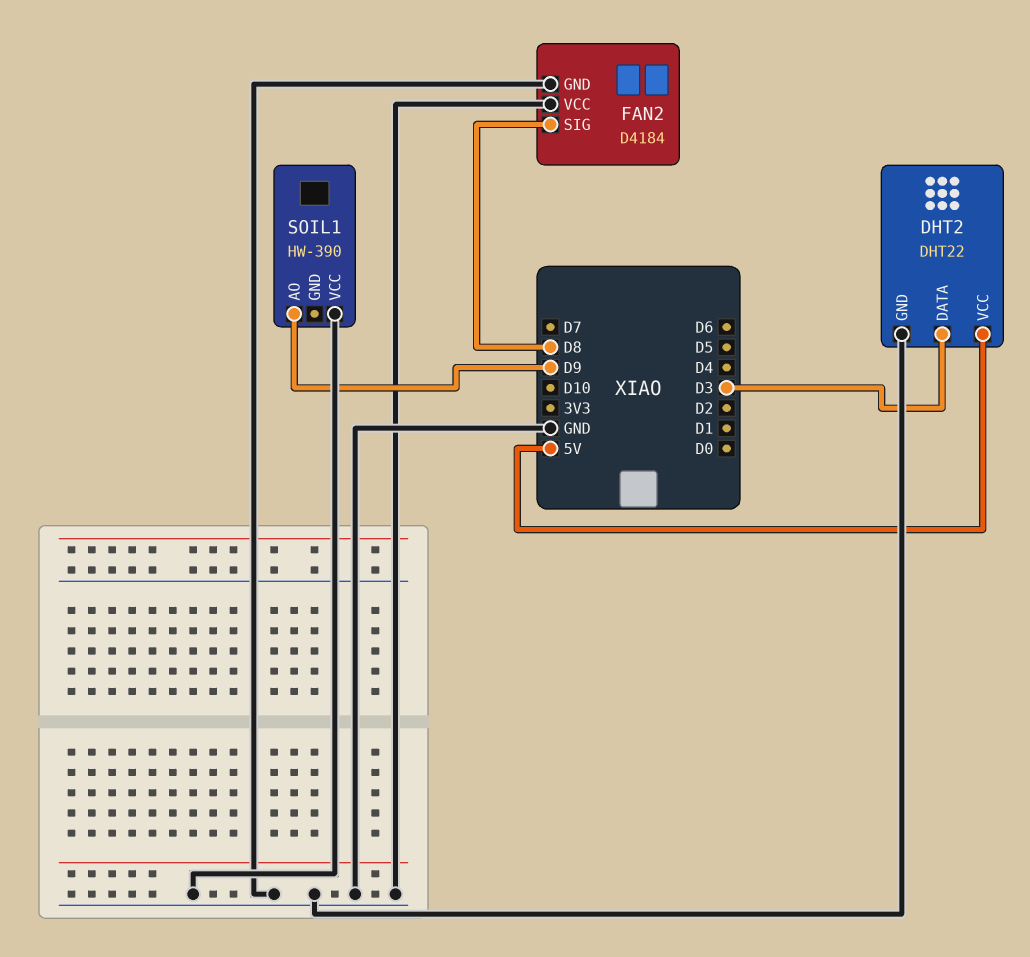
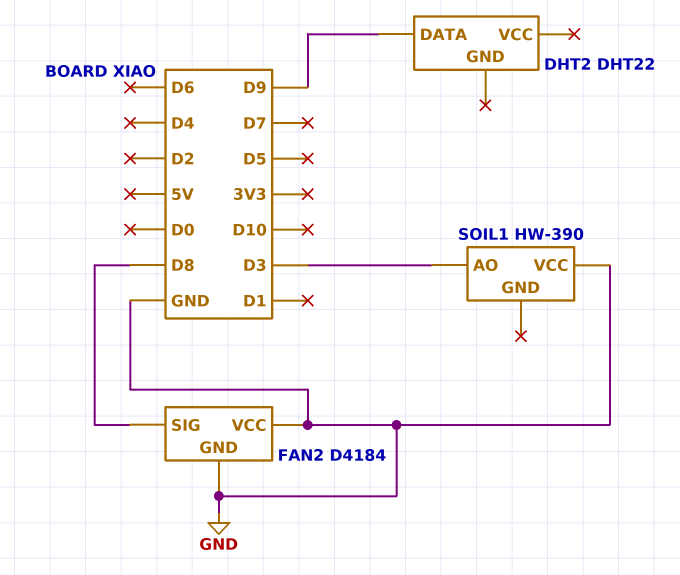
DHT2 pin DATA: D3 -> D9
DHT2 pin GND: GND -> none
DHT2 pin VCC: 5V -> none
SOIL1 pin AO: D9 -> D3

